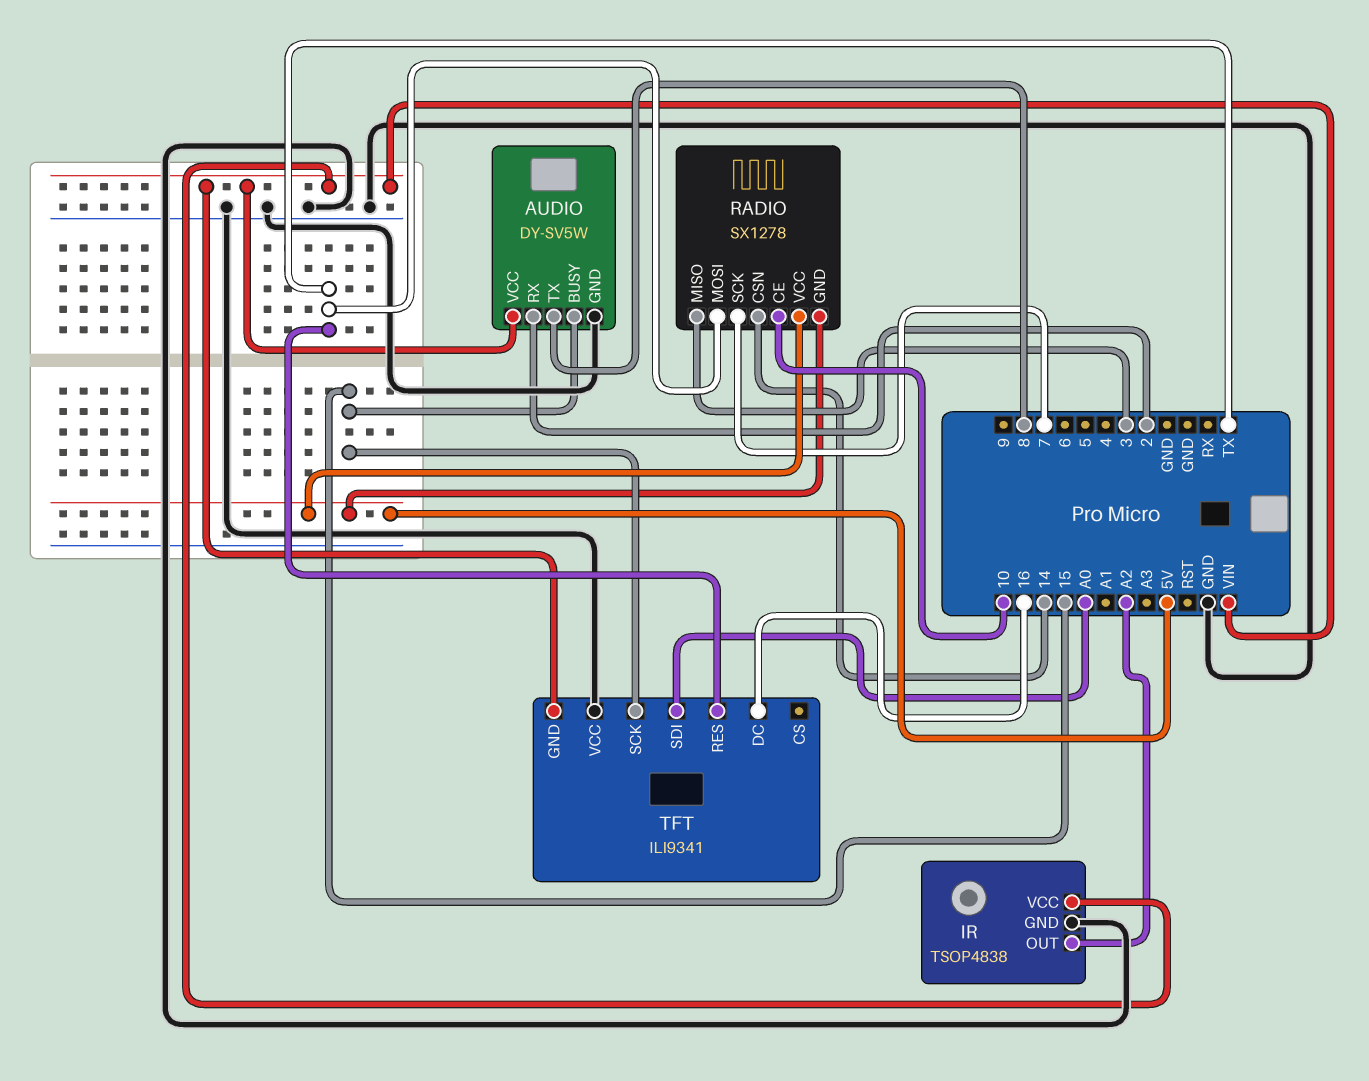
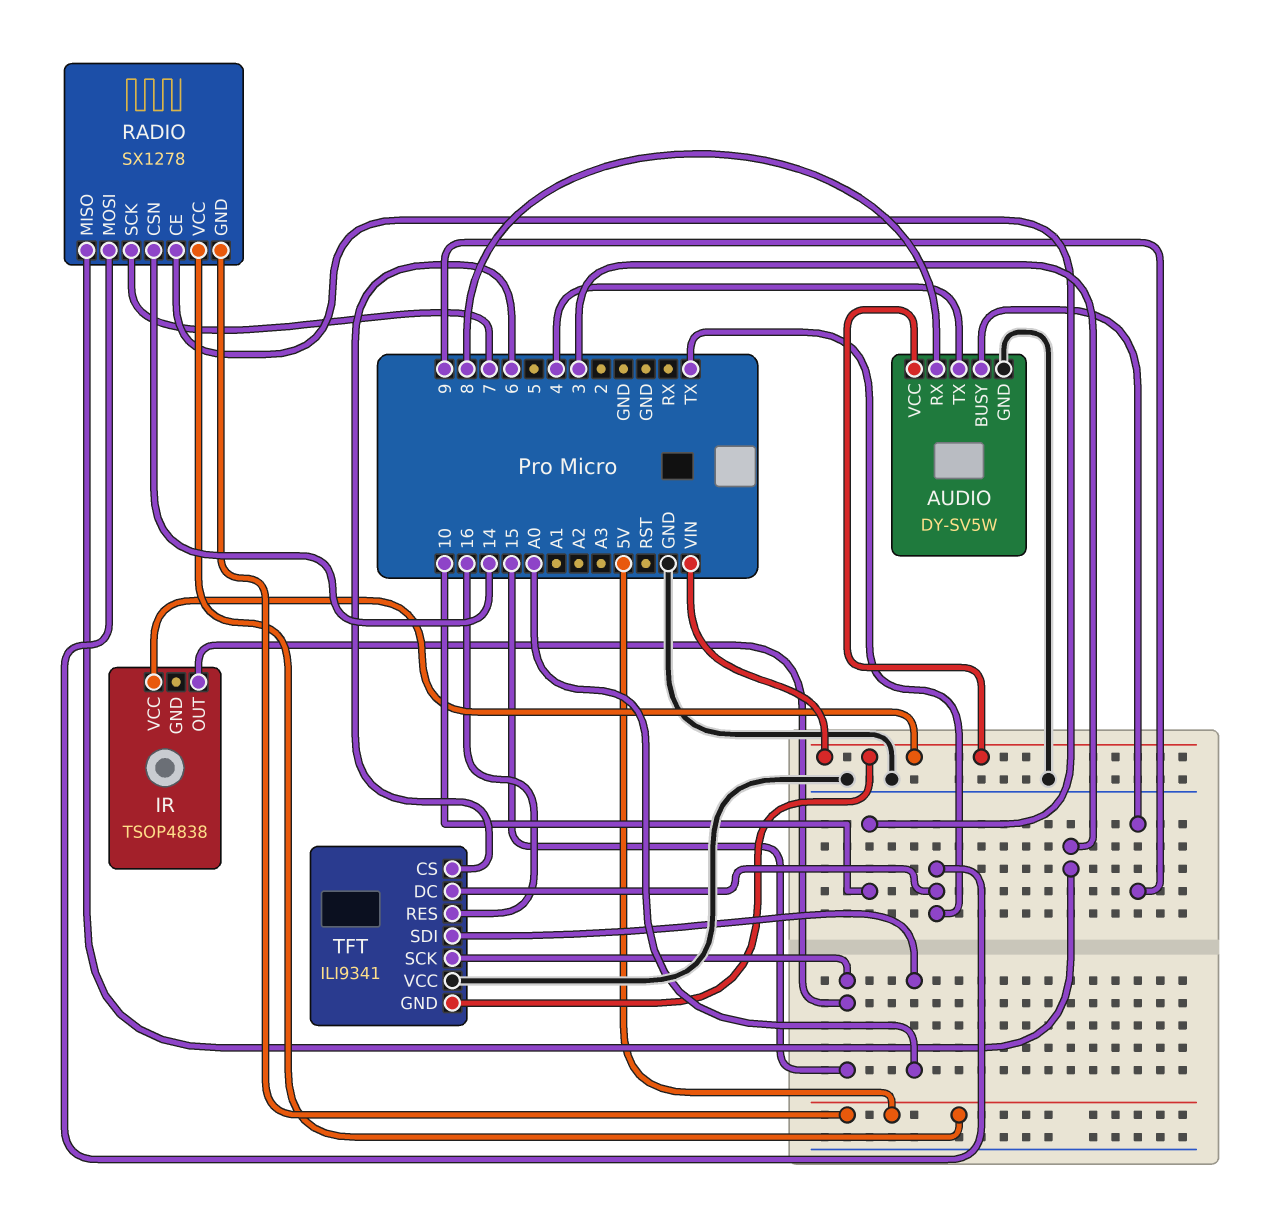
AUDIO pin BUSY: 15 -> 9
AUDIO pin RX: 2 -> 8
AUDIO pin TX: 8 -> 4
IR pin GND: GND -> none
IR pin OUT: A2 -> 15
TFT pin CS: none -> 6
TFT pin DC: 16 -> TX
TFT pin RES: TX -> 16

